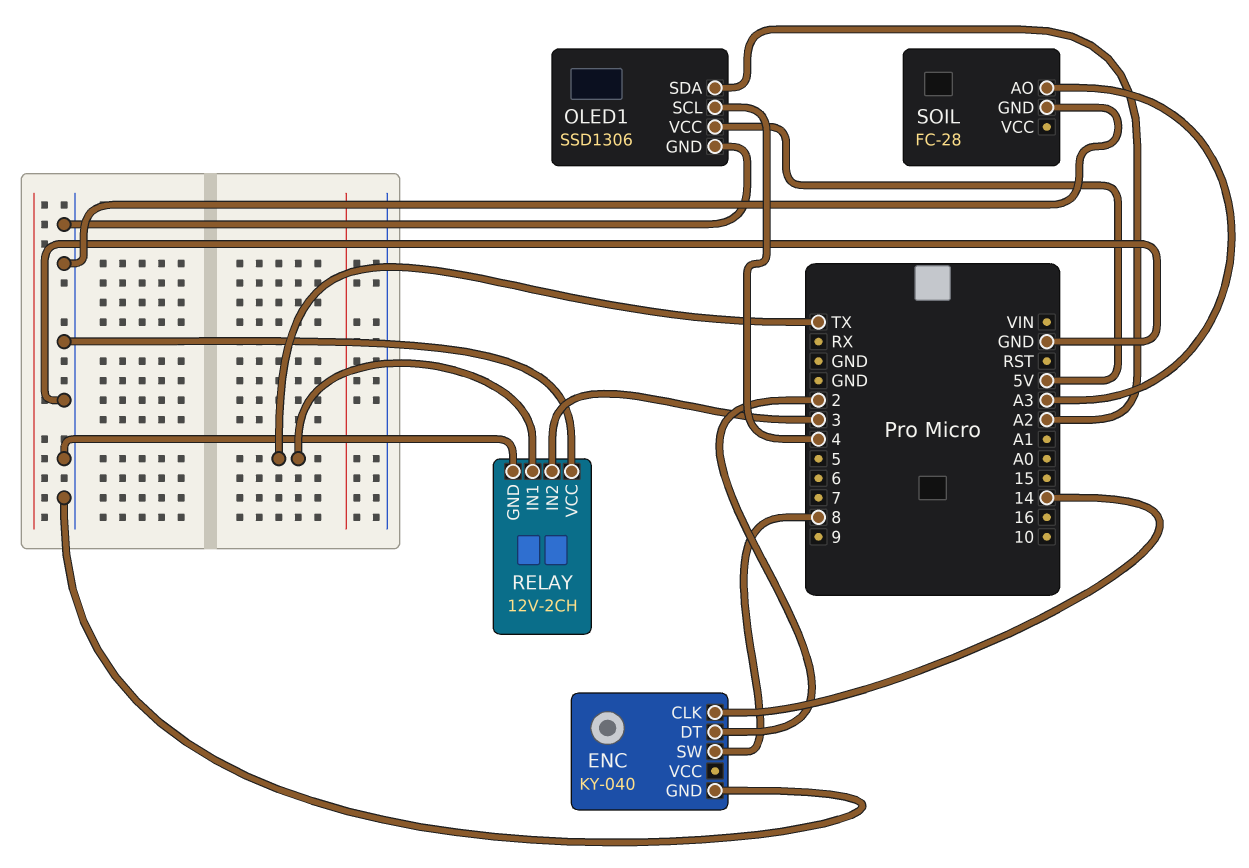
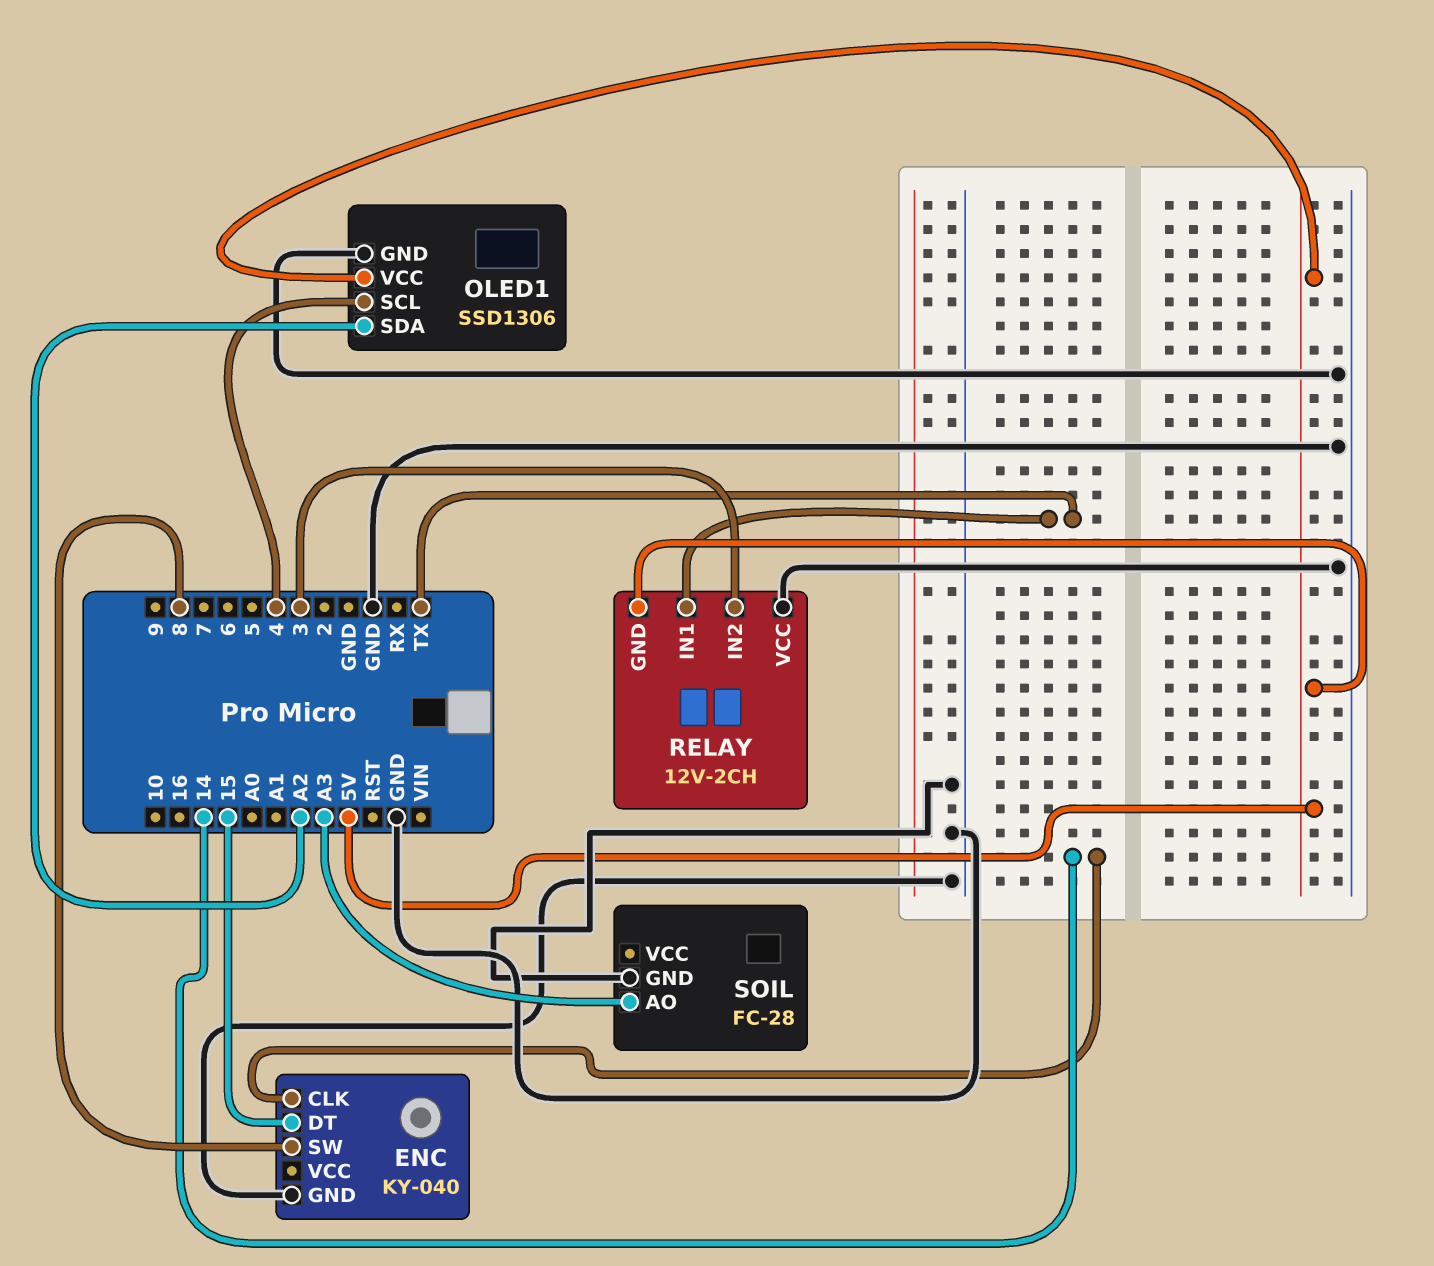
ENC pin DT: 2 -> 15
RELAY pin GND: GND -> 5V

